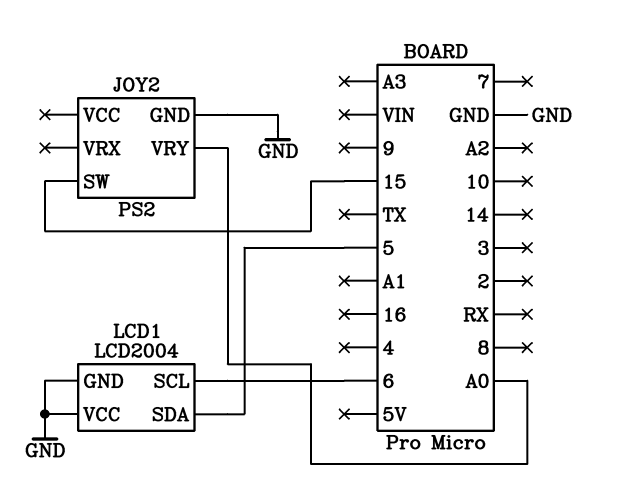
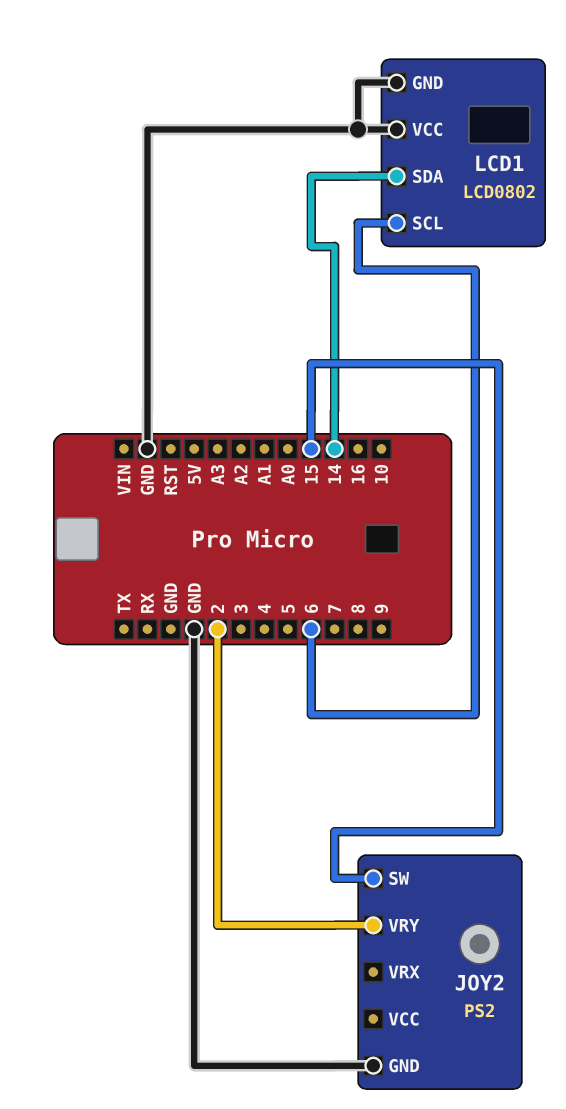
JOY2 pin VRY: A0 -> 2
LCD1: LCD2004 -> LCD0802
LCD1 pin SDA: 5 -> 14

